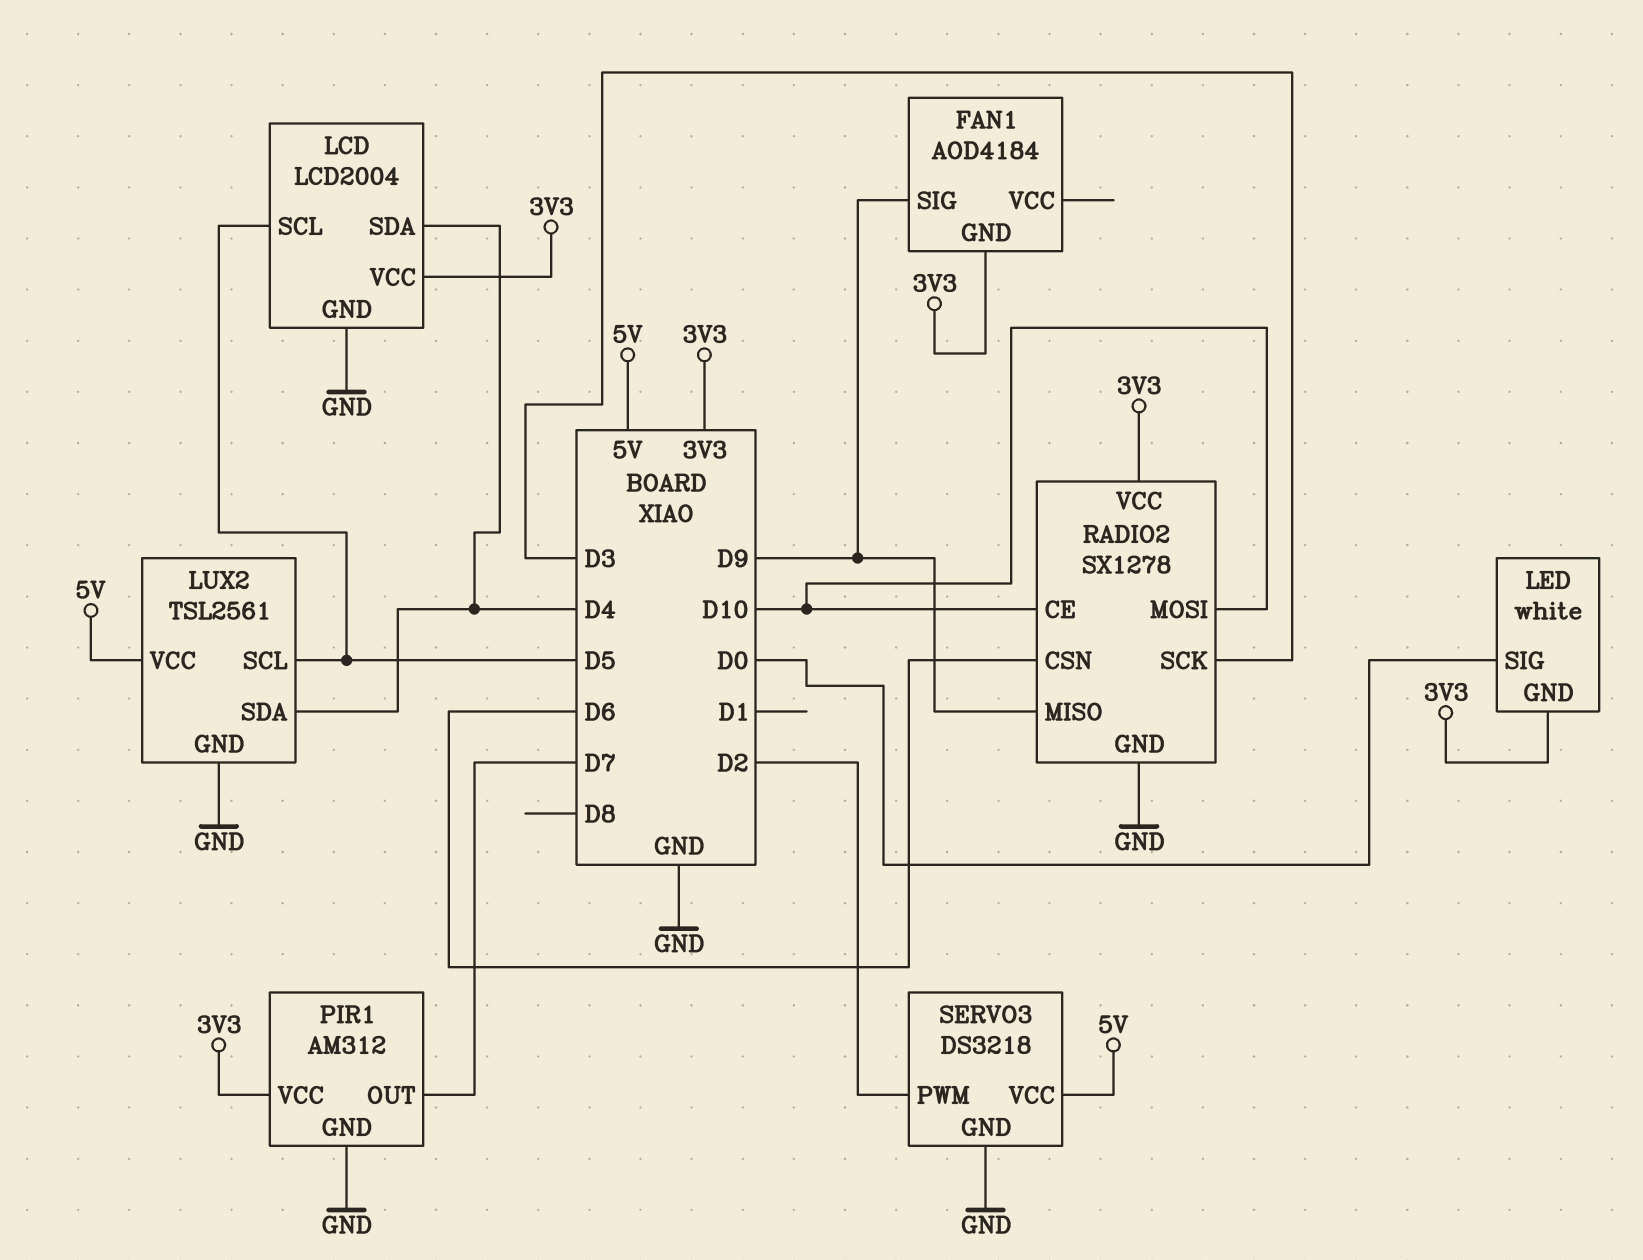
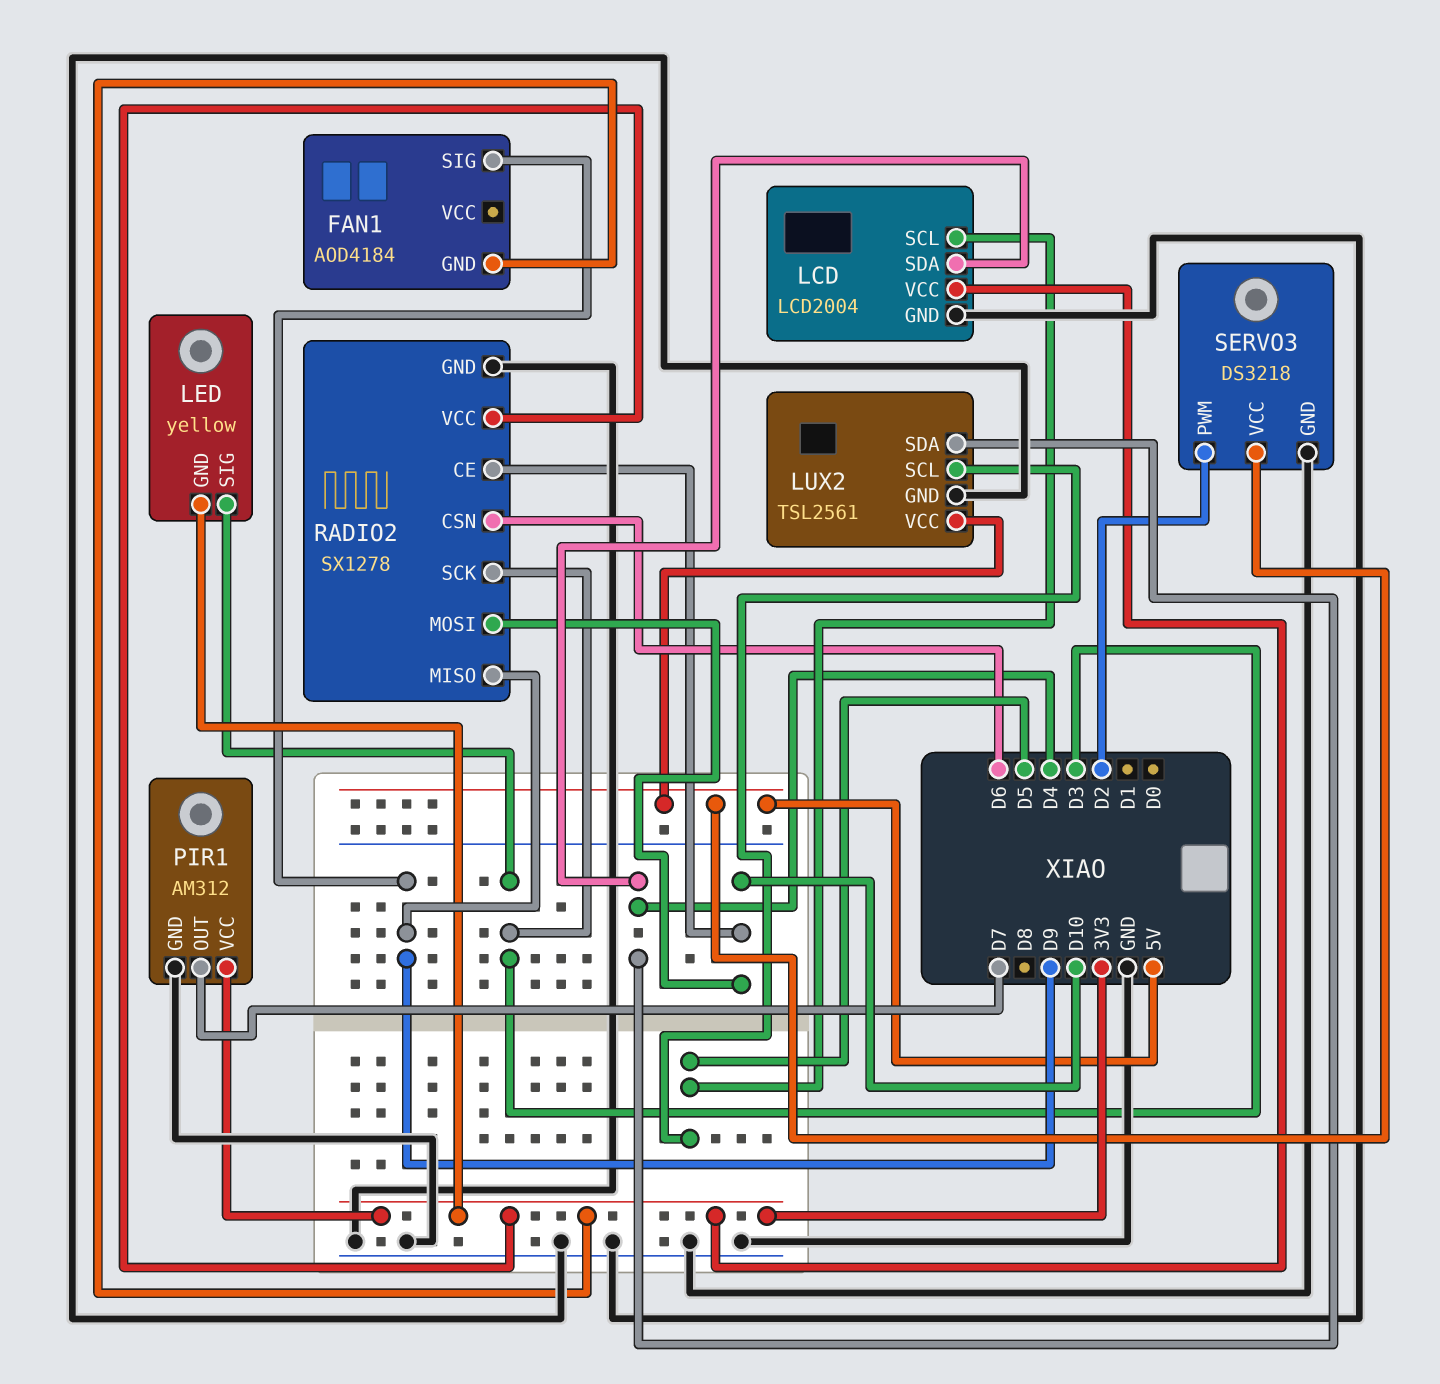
LED: white -> yellow
LED pin SIG: D0 -> D3

